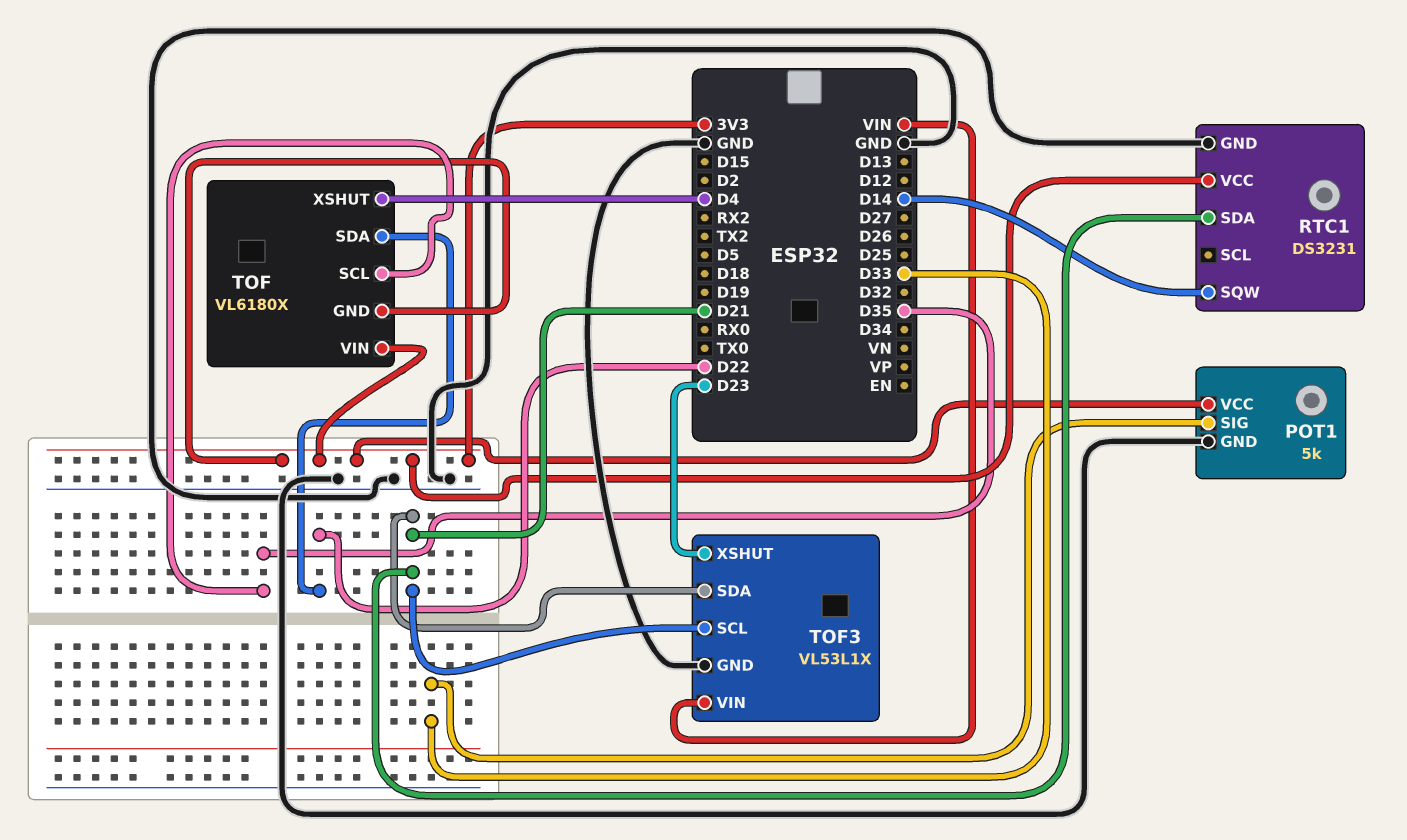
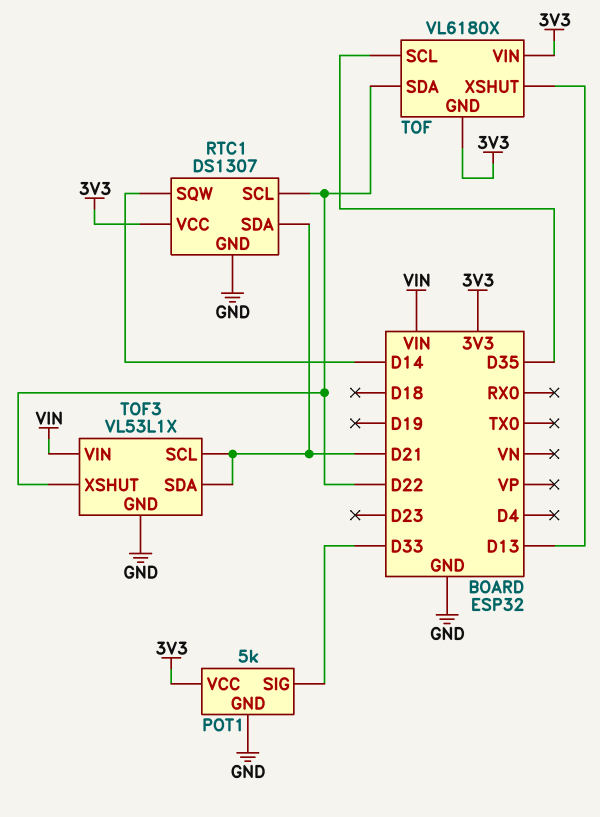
RTC1: DS3231 -> DS1307
RTC1 pin SCL: none -> D22
TOF pin XSHUT: D4 -> D13
TOF3 pin XSHUT: D23 -> D22

